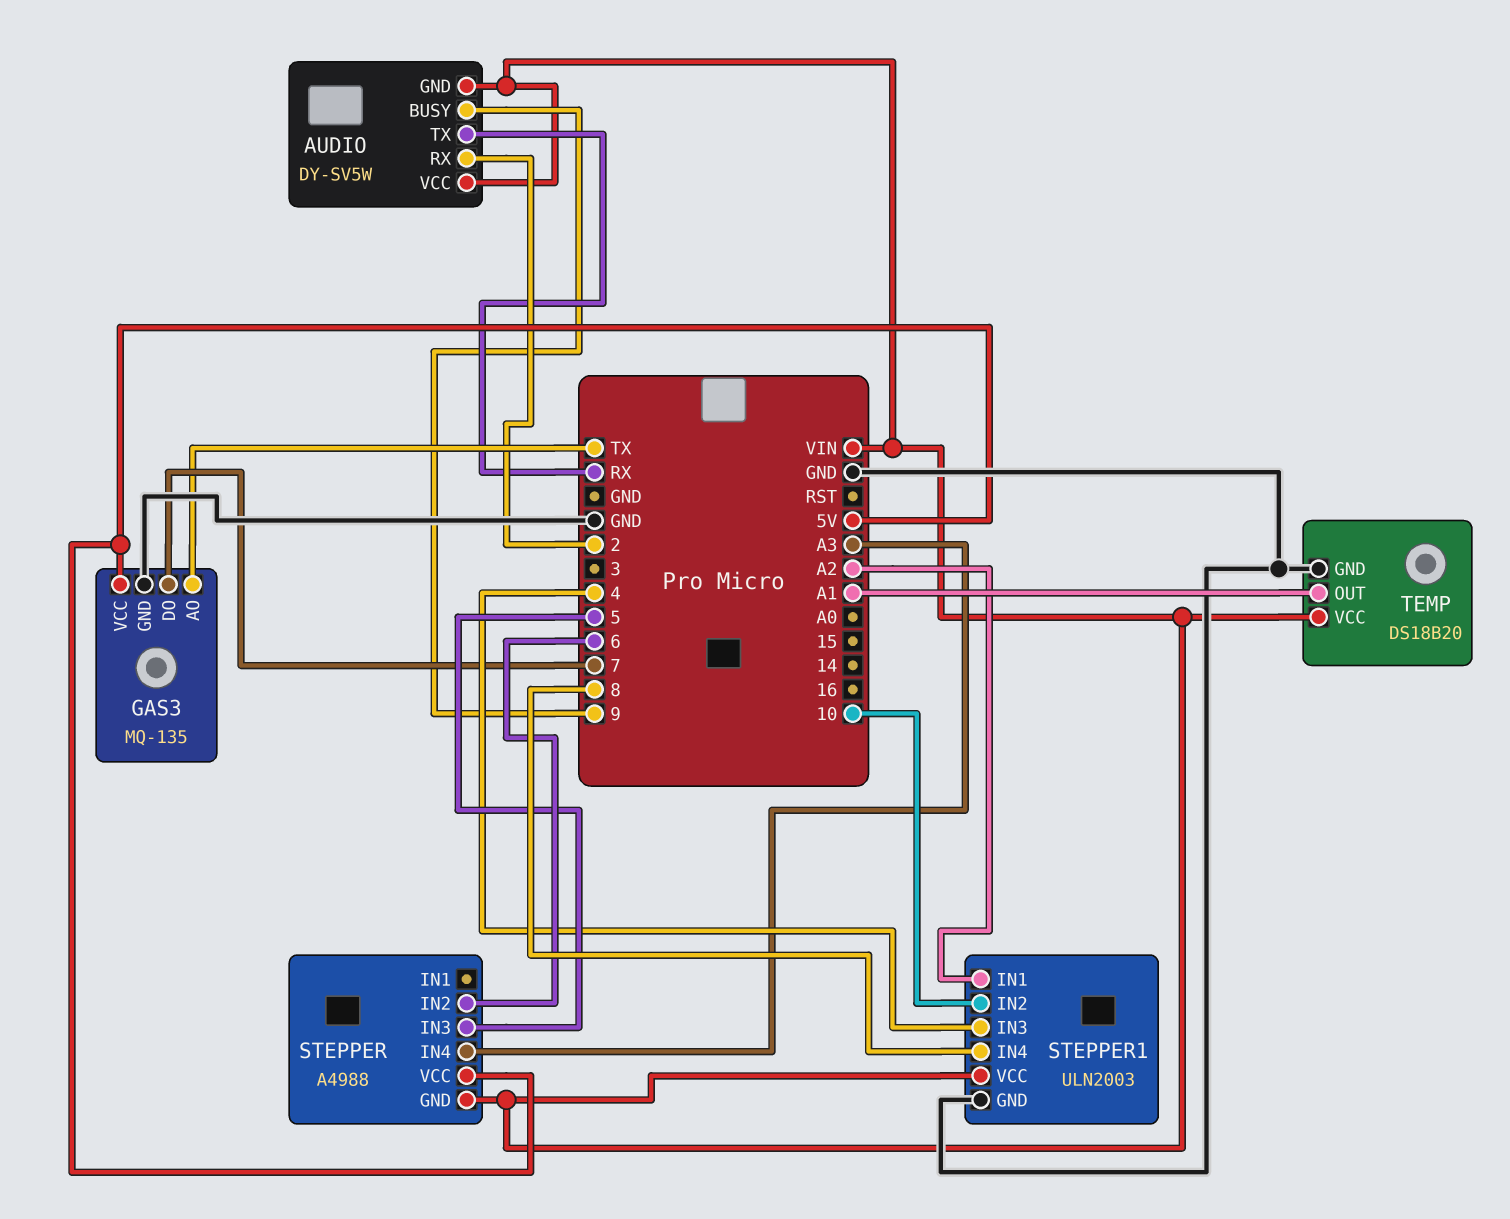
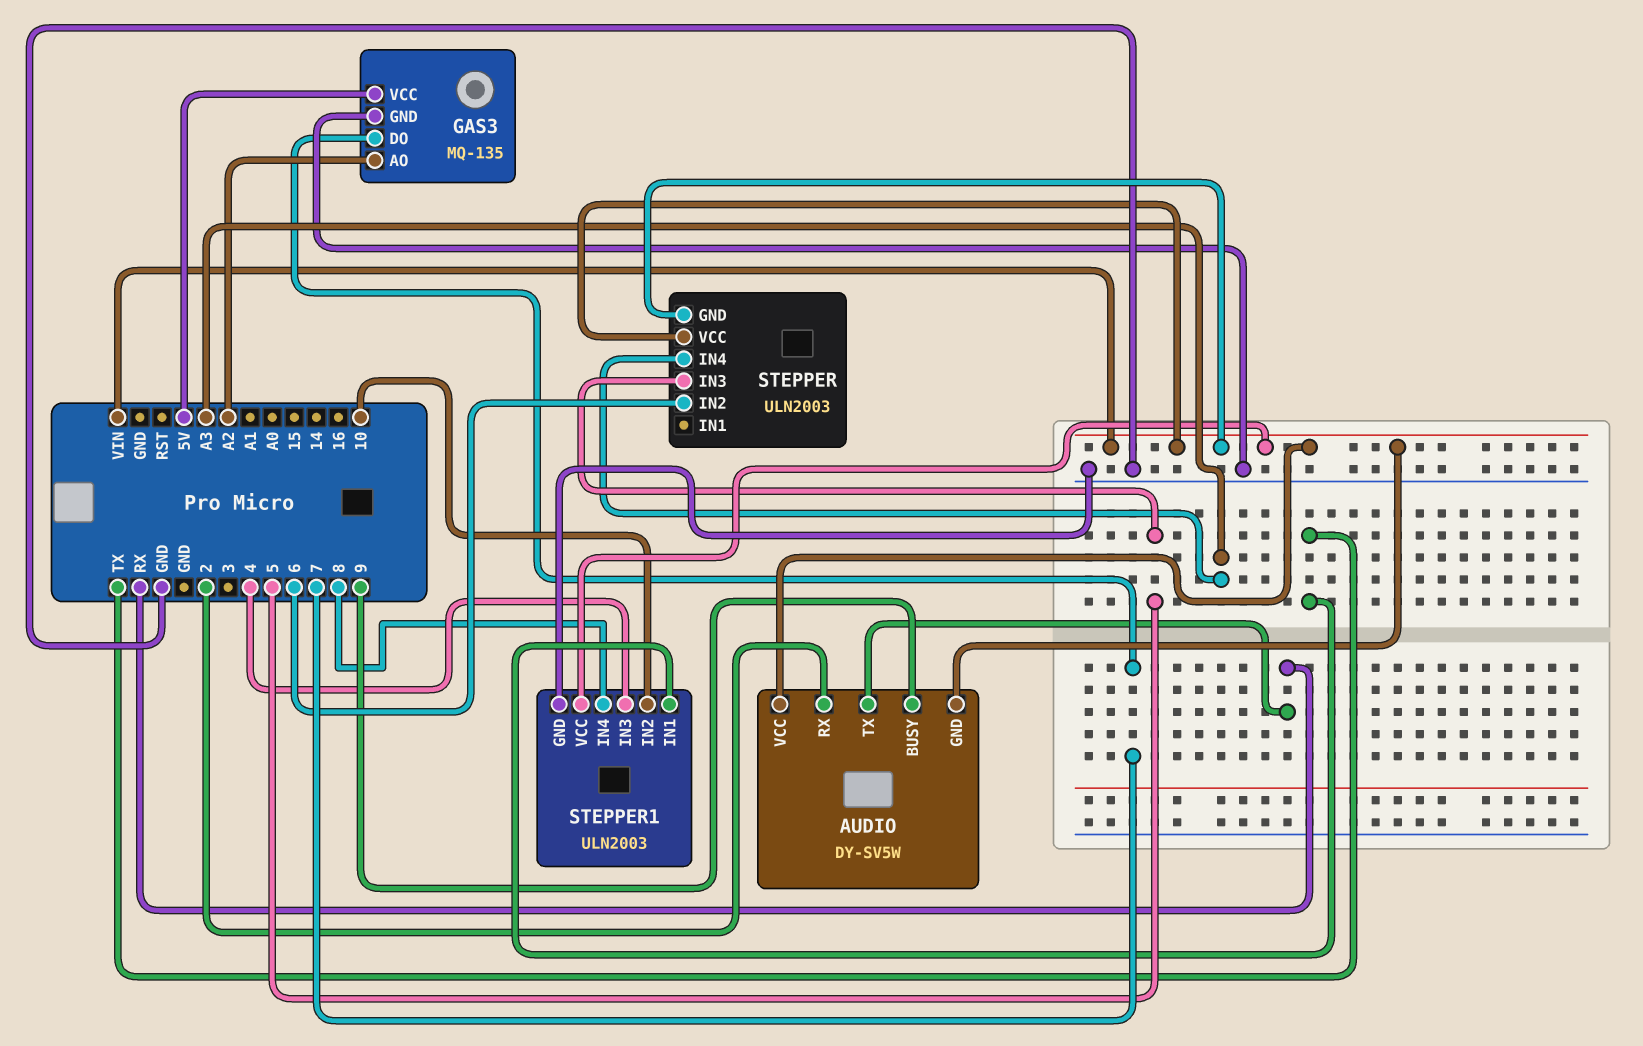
GAS3 pin AO: TX -> A2
STEPPER: A4988 -> ULN2003
STEPPER pin VCC: 5V -> VIN
STEPPER1 pin IN1: A2 -> TX
TEMP: DS18B20 -> none
TEMP pin GND: GND -> none
TEMP pin OUT: A1 -> none
TEMP pin VCC: VIN -> none

